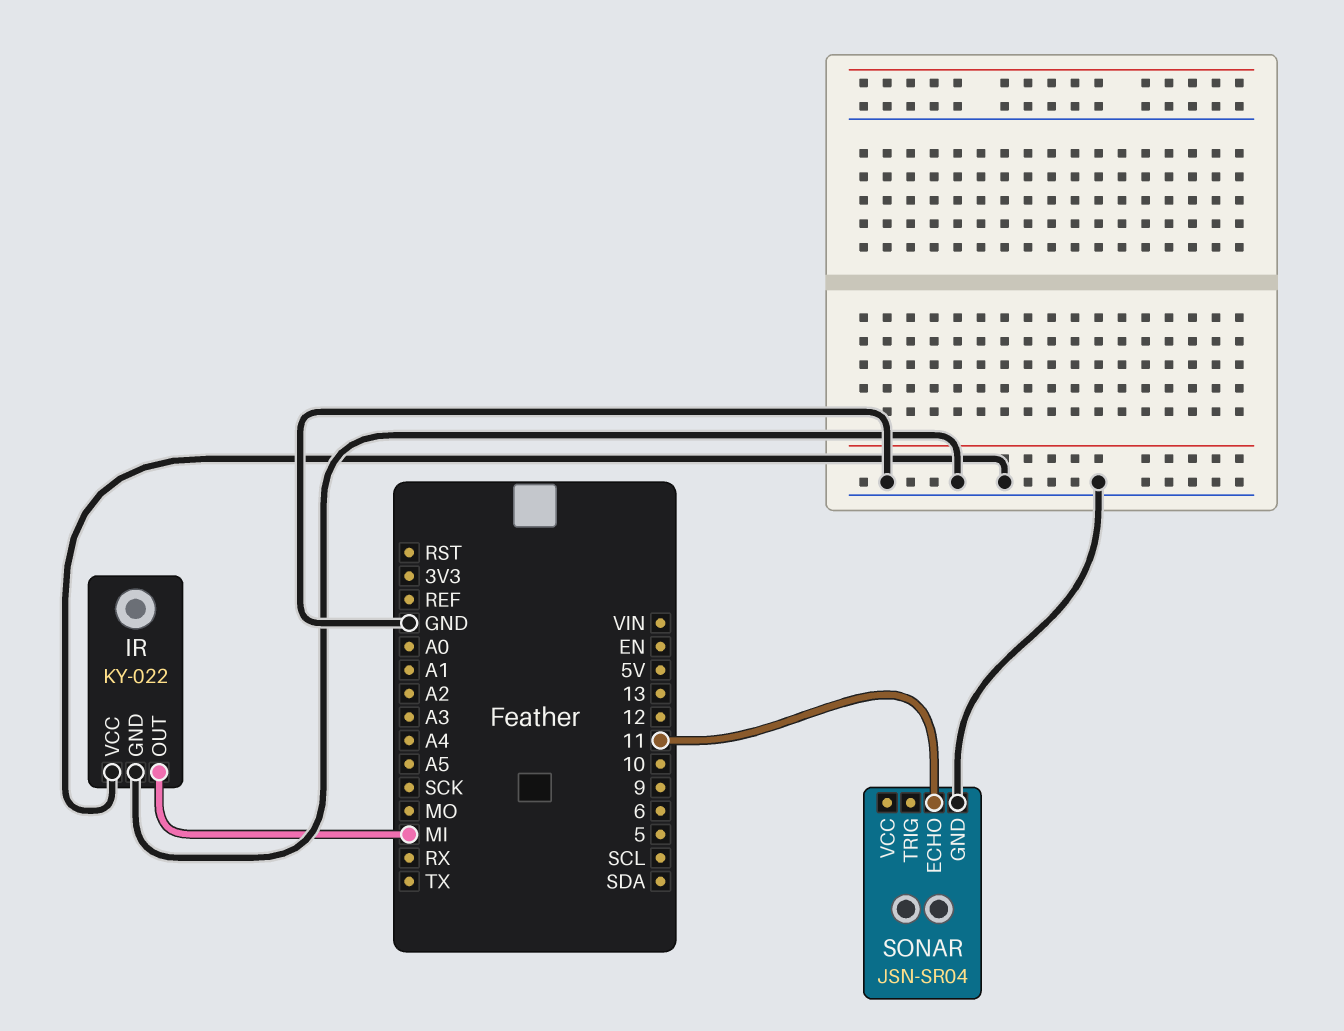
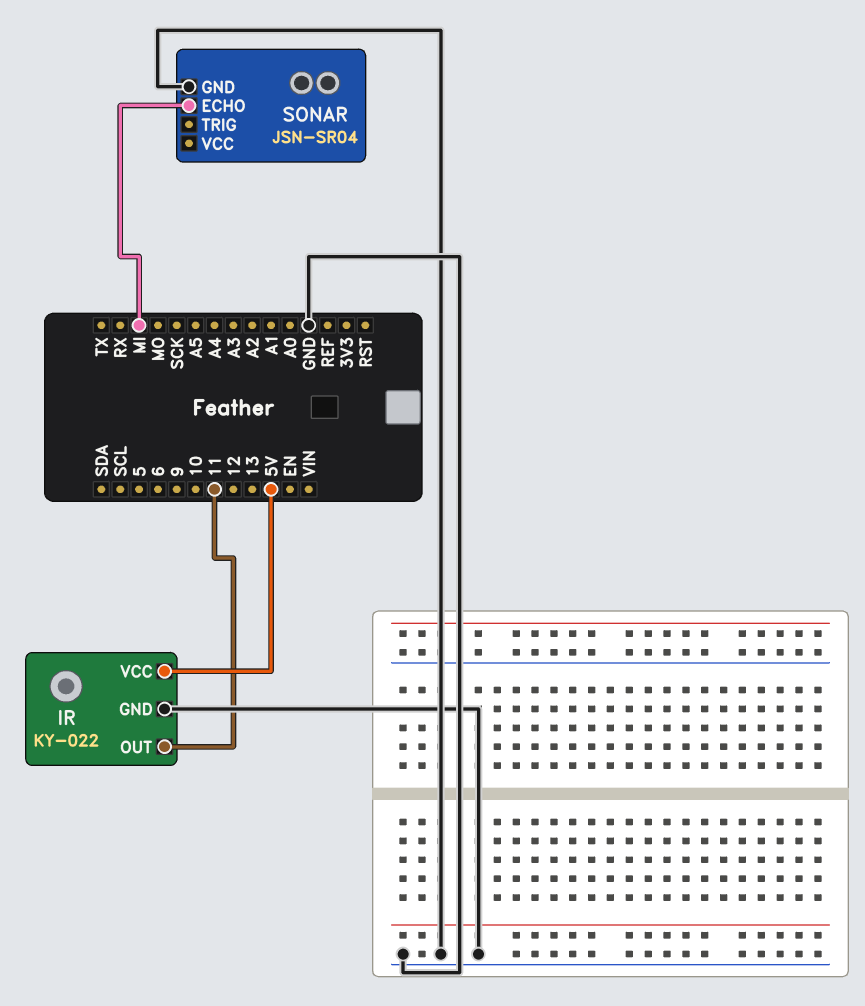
IR pin OUT: MI -> 11
IR pin VCC: GND -> 5V
SONAR pin ECHO: 11 -> MI

